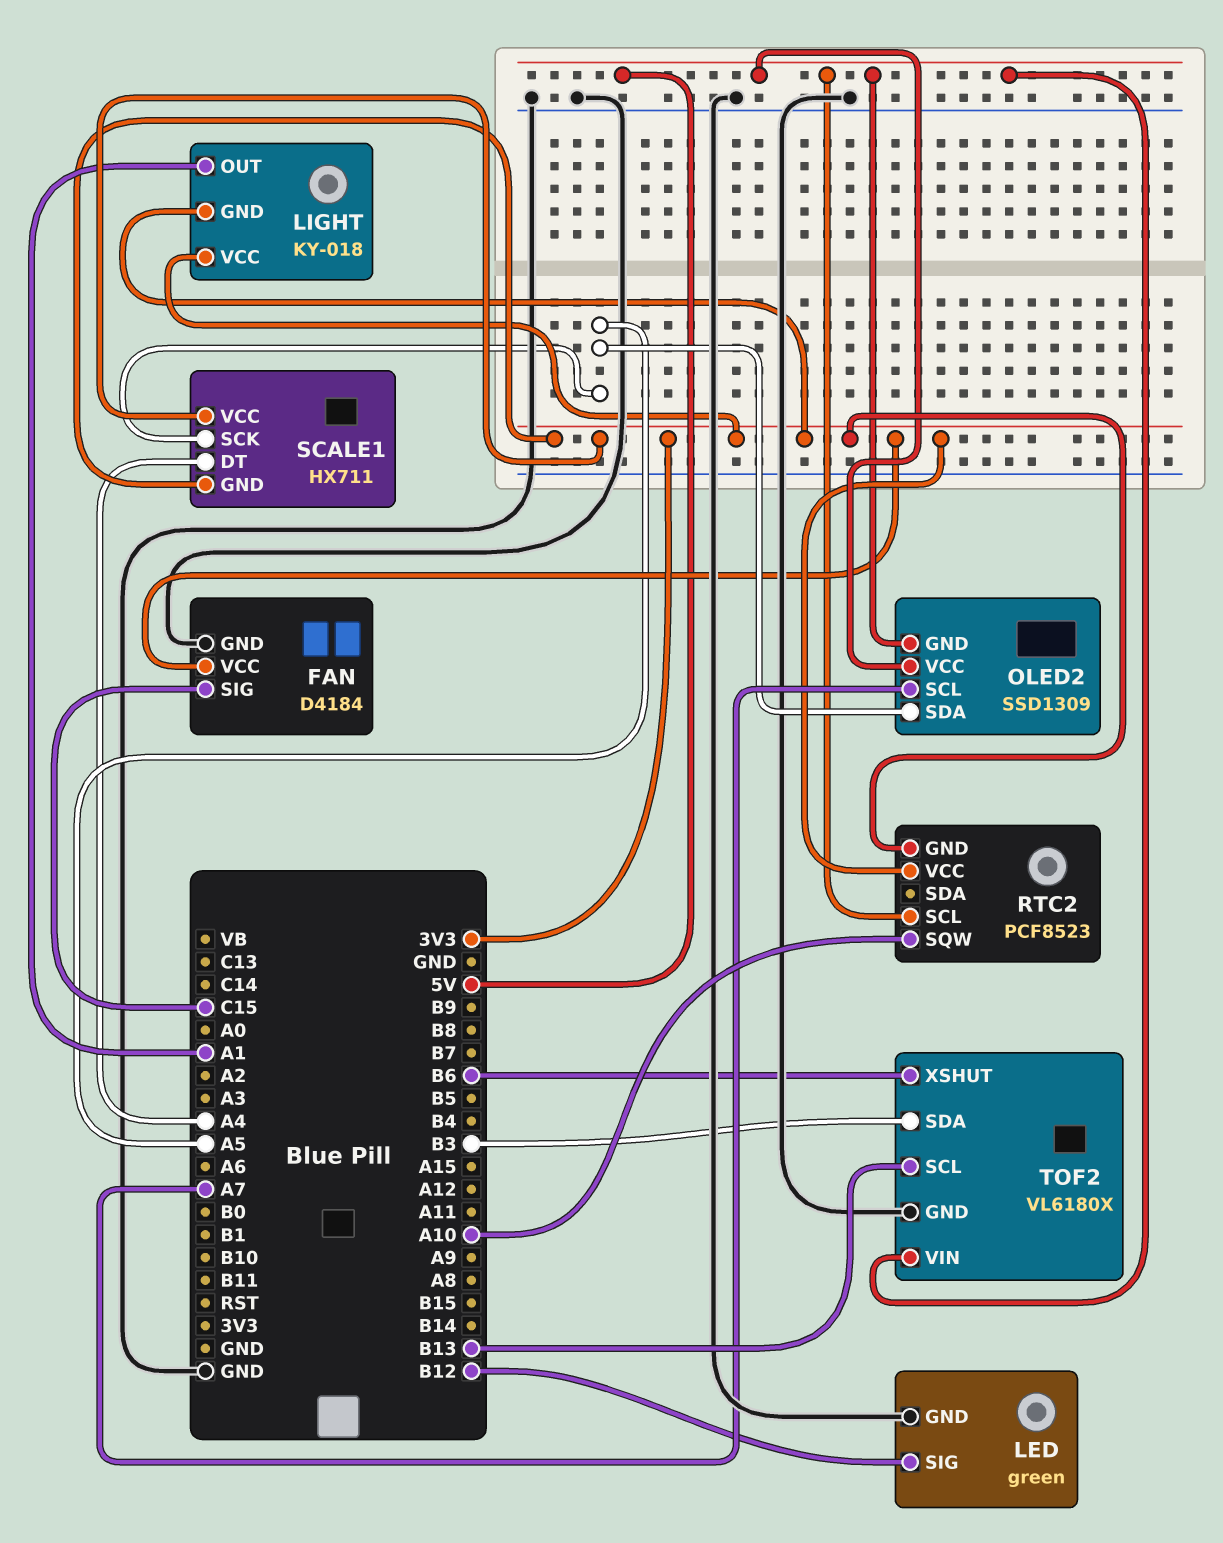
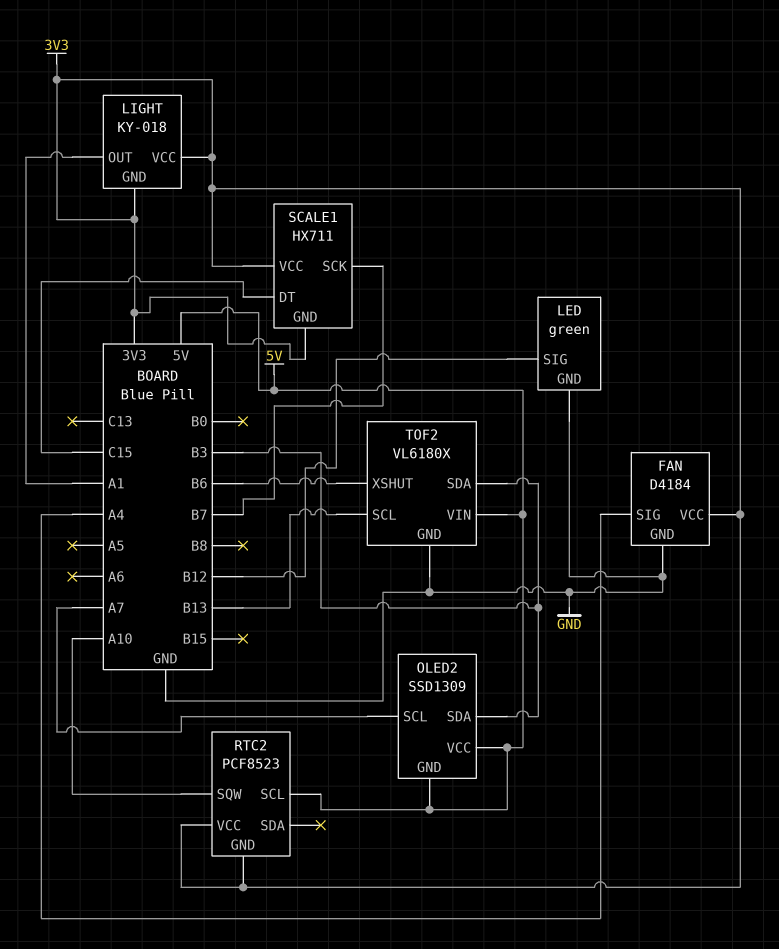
FAN pin SIG: C15 -> A4
OLED2 pin SDA: A5 -> B3
SCALE1 pin DT: A4 -> C15
SCALE1 pin SCK: A5 -> B7

